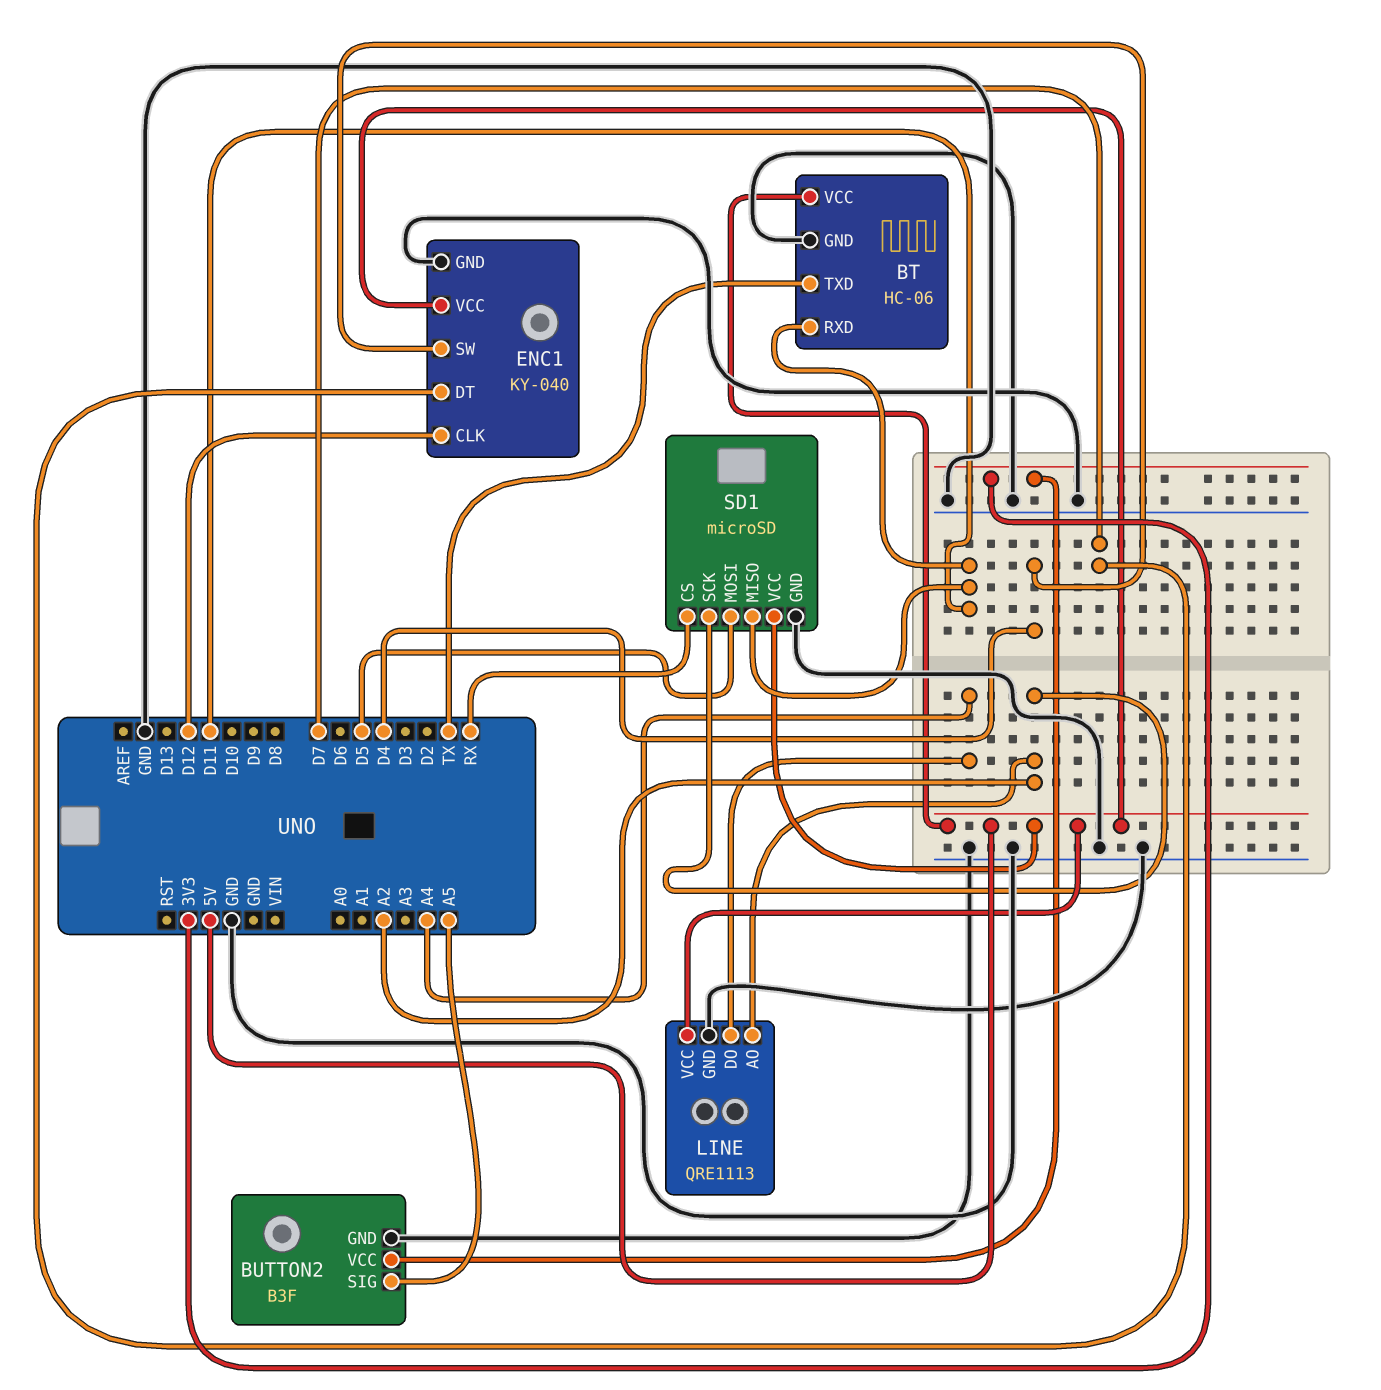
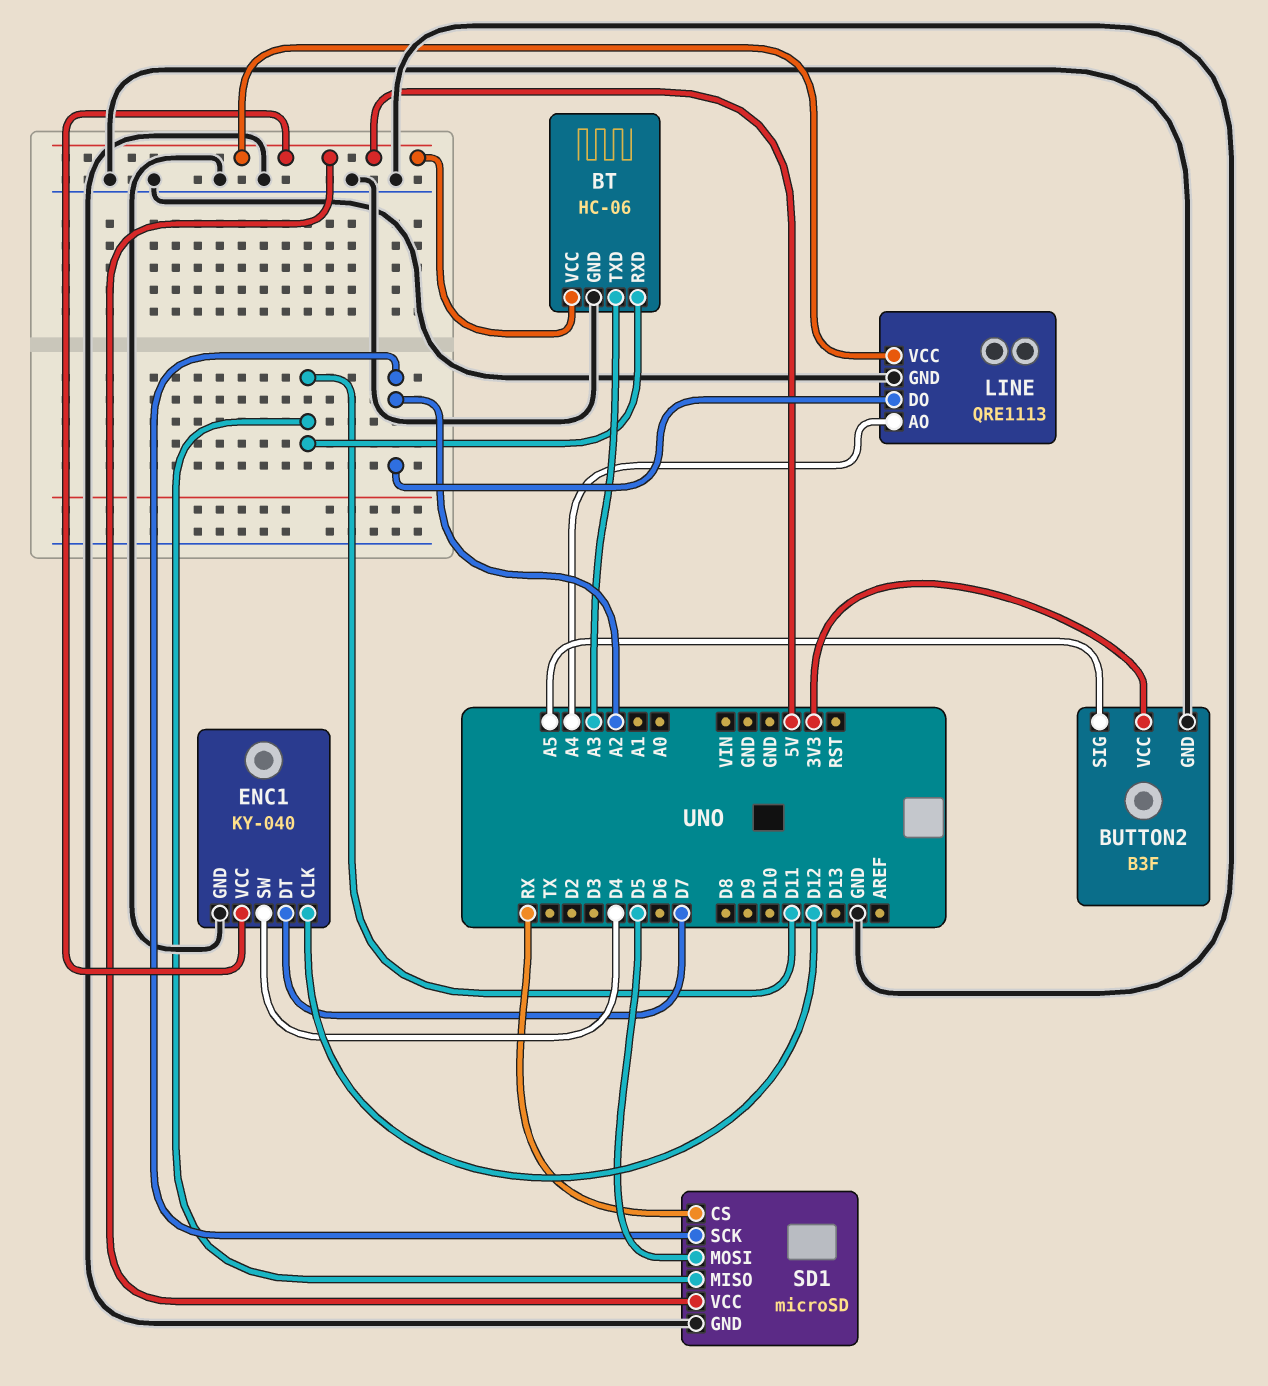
BT pin TXD: TX -> A3
LINE pin AO: A2 -> A4
LINE pin DO: A4 -> A2

